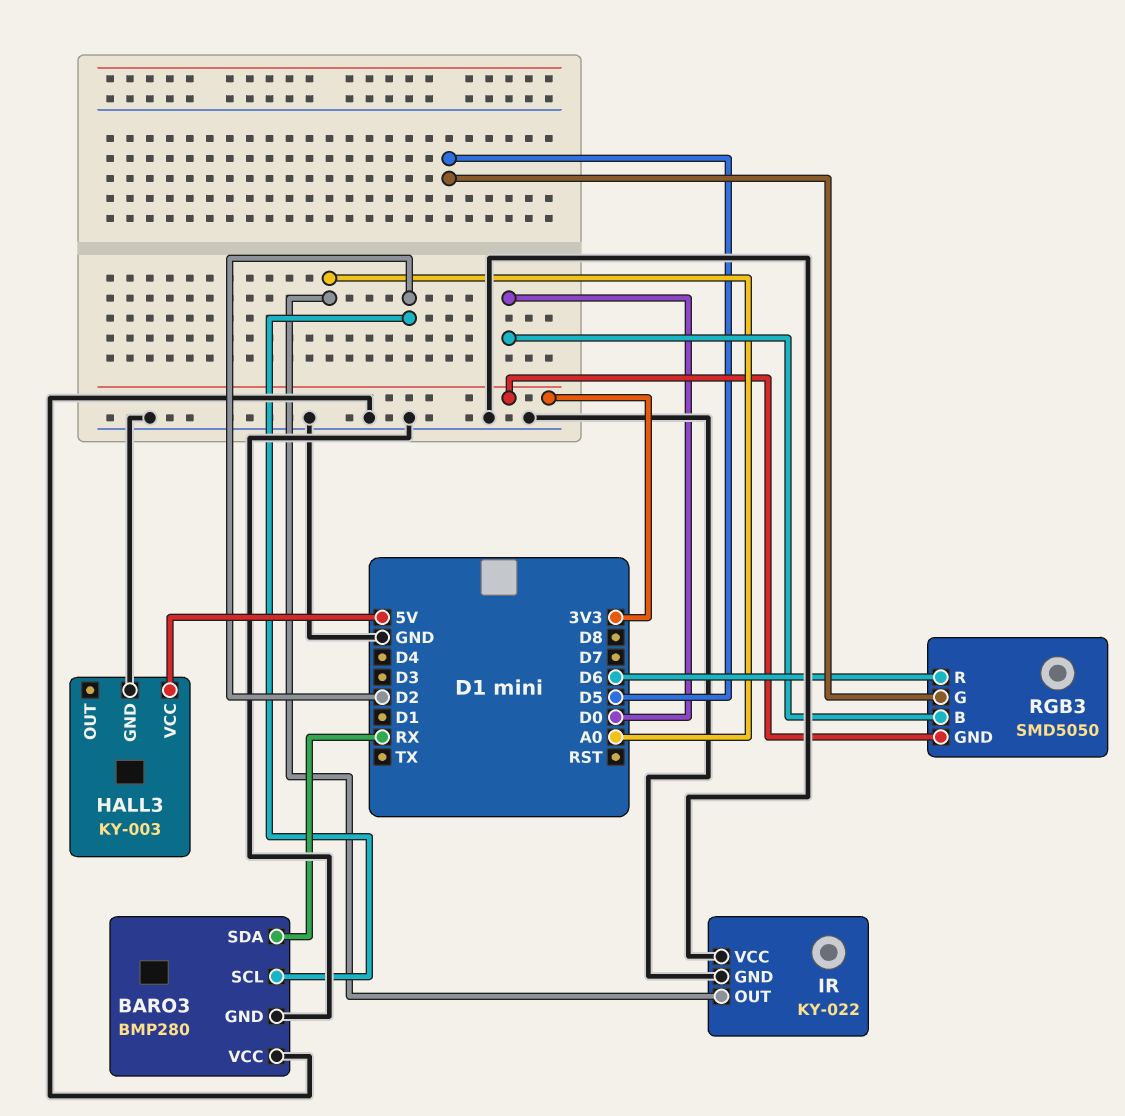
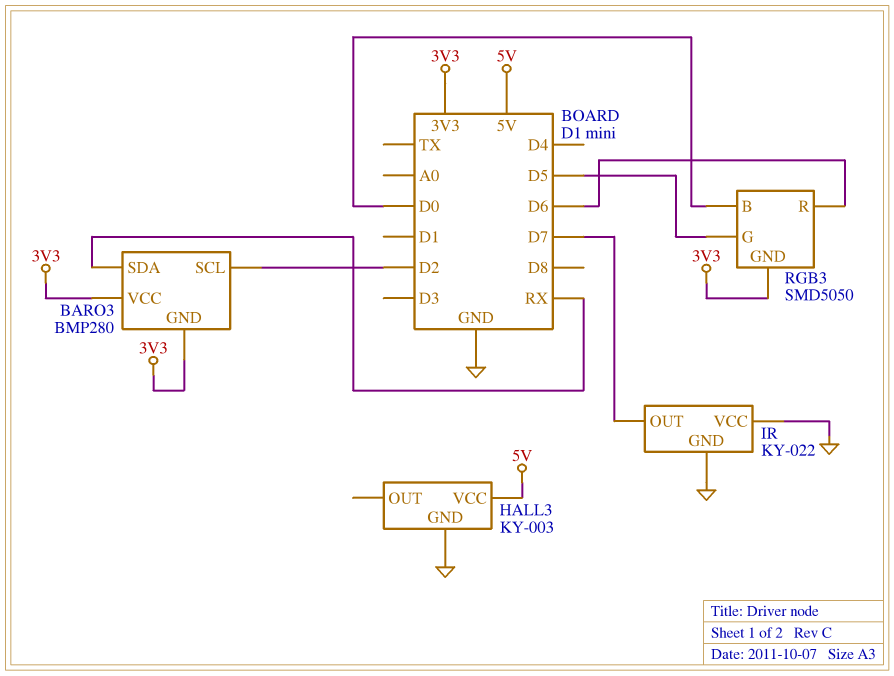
BARO3 pin GND: GND -> 3V3
BARO3 pin VCC: GND -> 3V3
IR pin OUT: A0 -> D7

